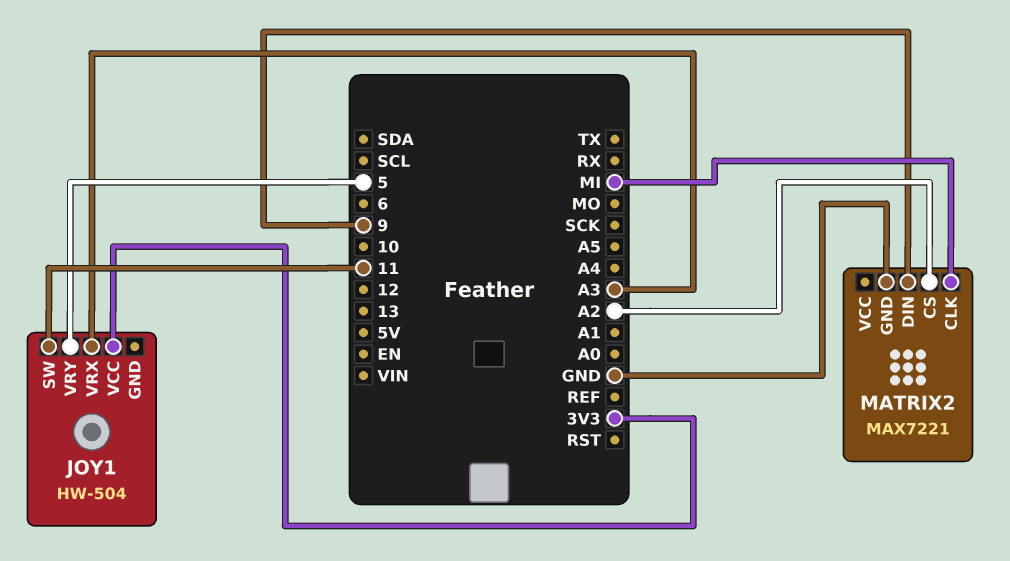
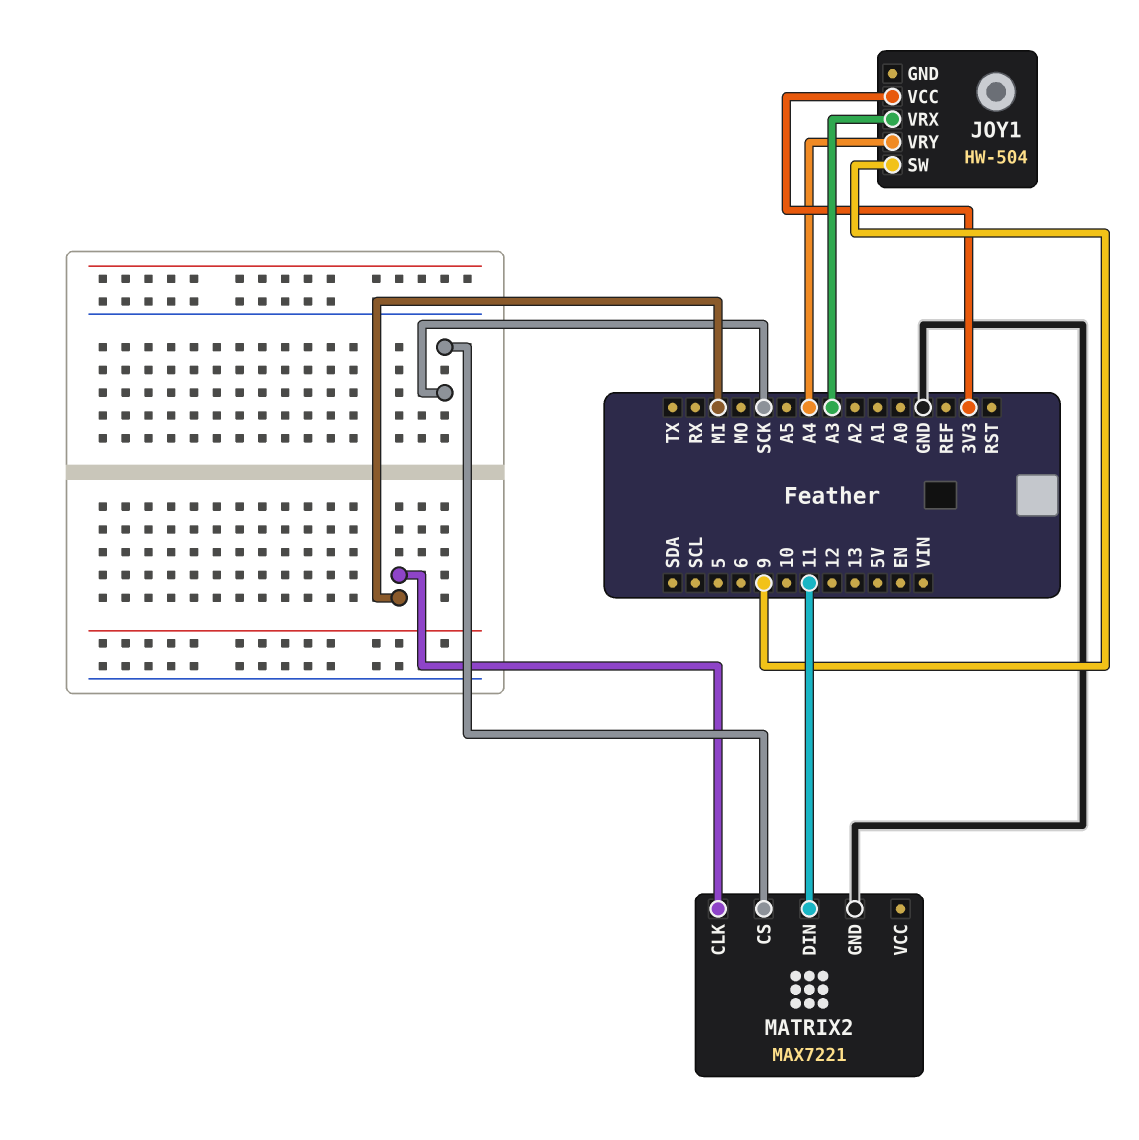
JOY1 pin SW: 11 -> 9
JOY1 pin VRY: 5 -> A4
MATRIX2 pin CS: A2 -> SCK
MATRIX2 pin DIN: 9 -> 11

